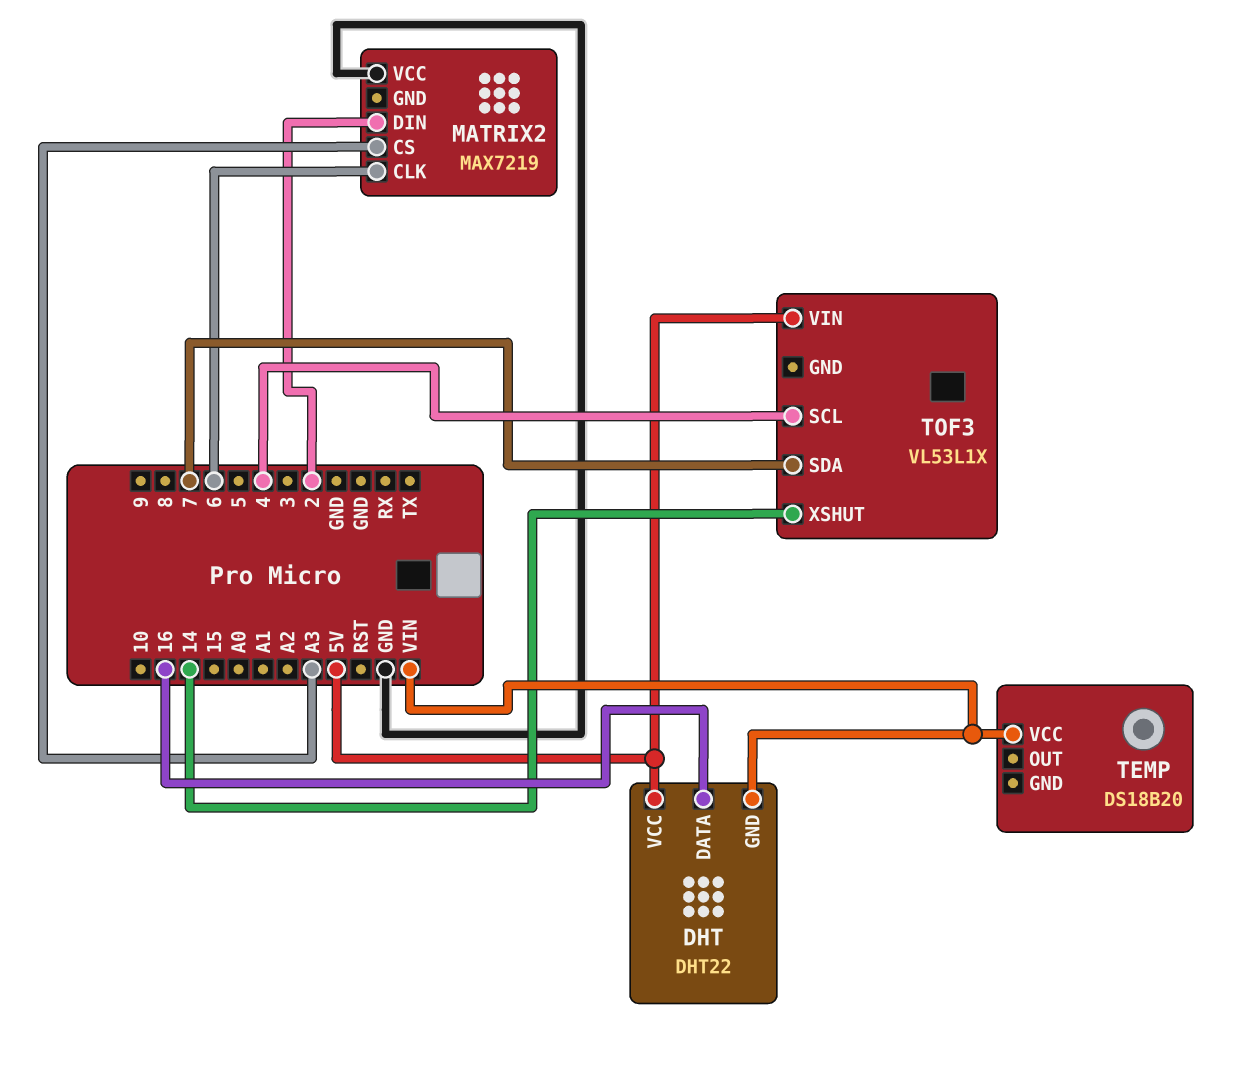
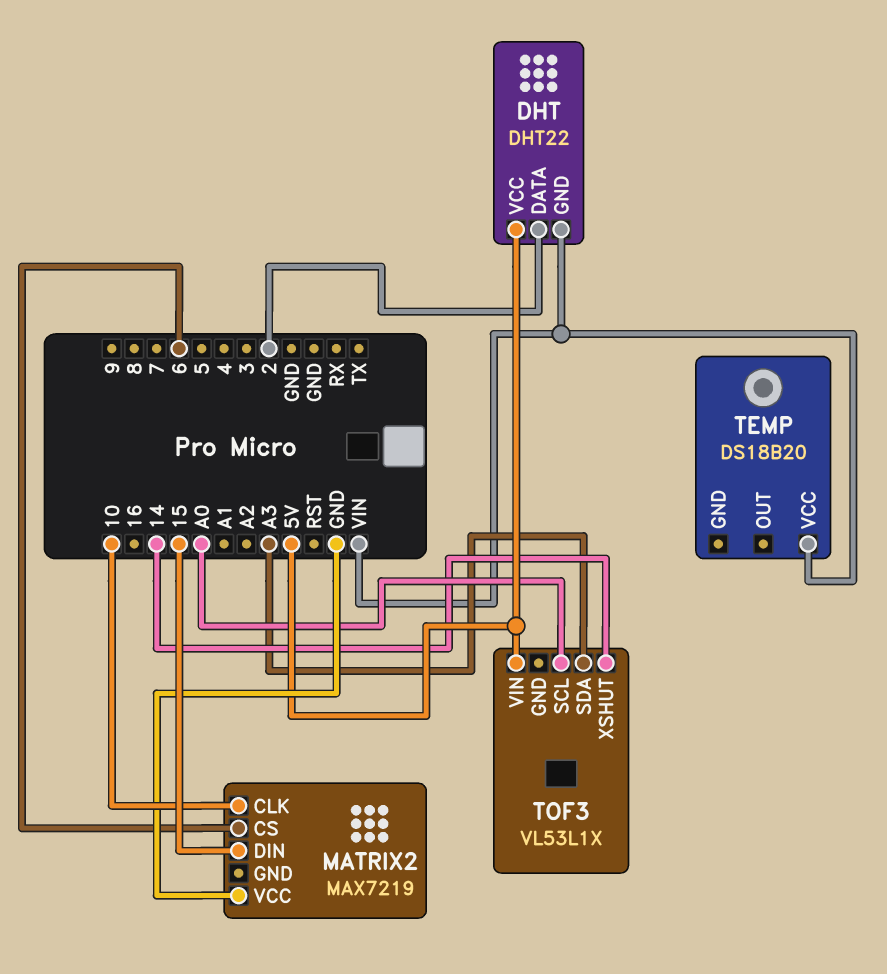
DHT pin DATA: 16 -> 2
MATRIX2 pin CLK: 6 -> 10
MATRIX2 pin CS: A3 -> 6
MATRIX2 pin DIN: 2 -> 15
TOF3 pin SCL: 4 -> A0
TOF3 pin SDA: 7 -> A3

